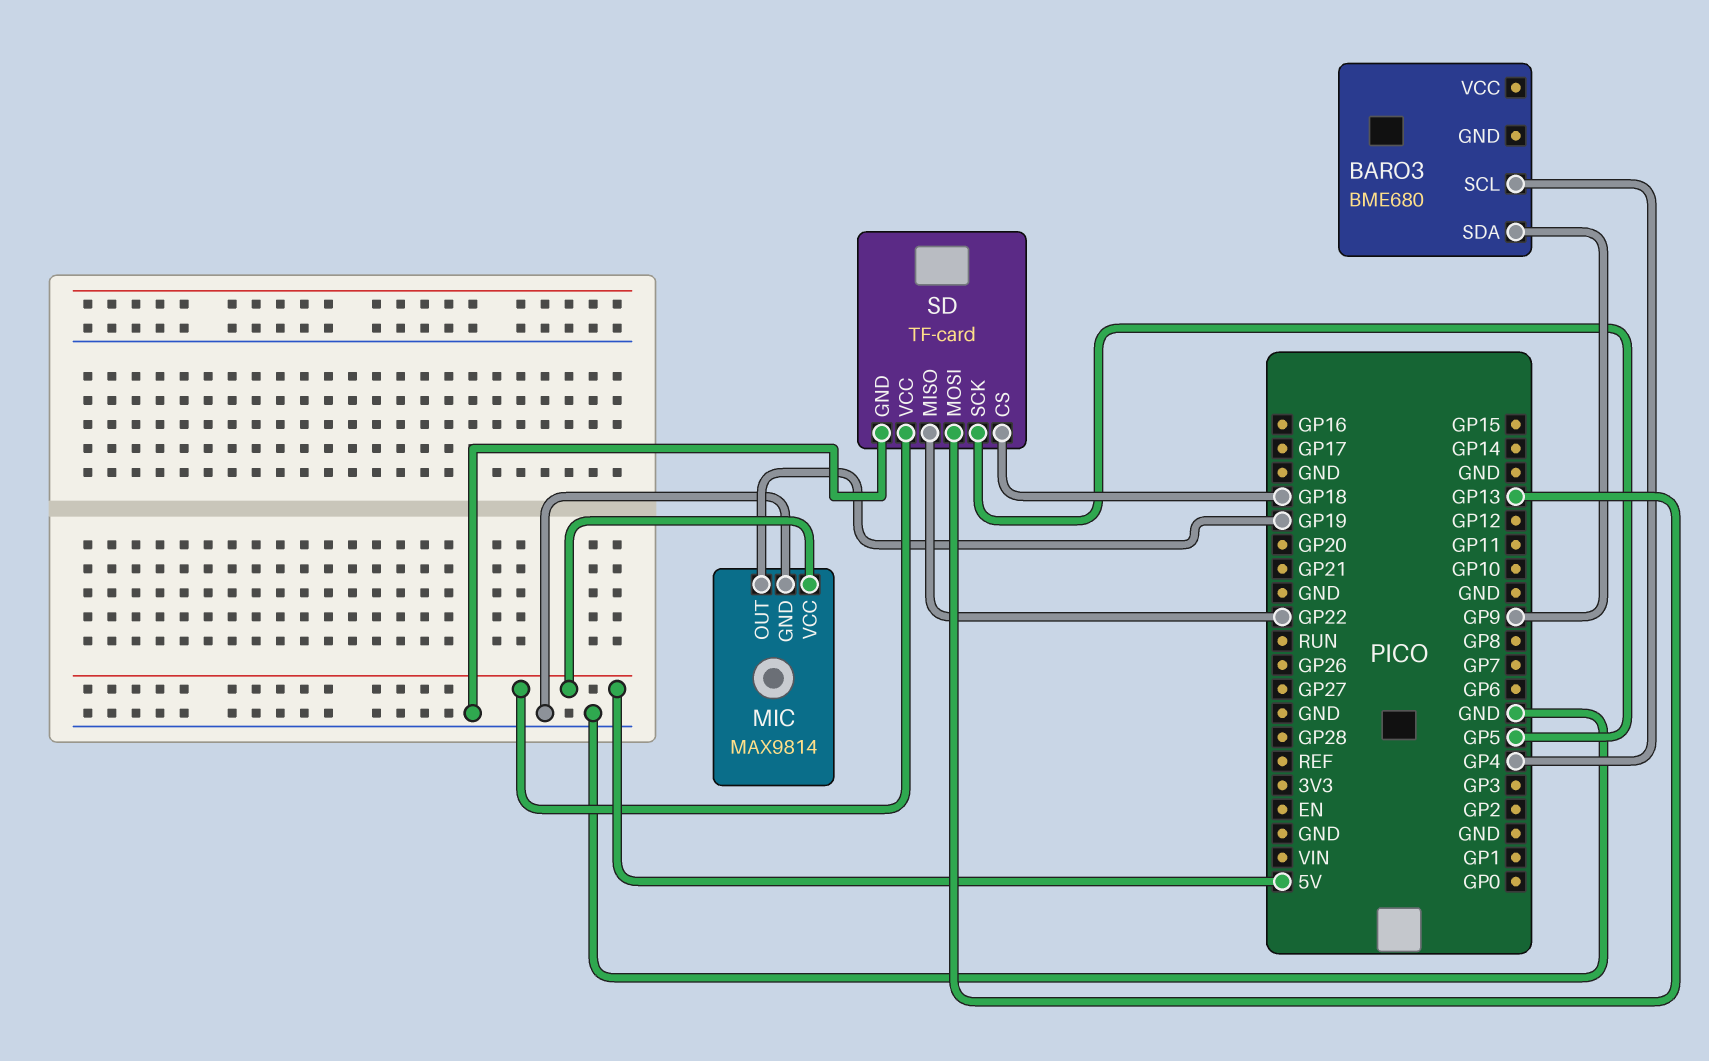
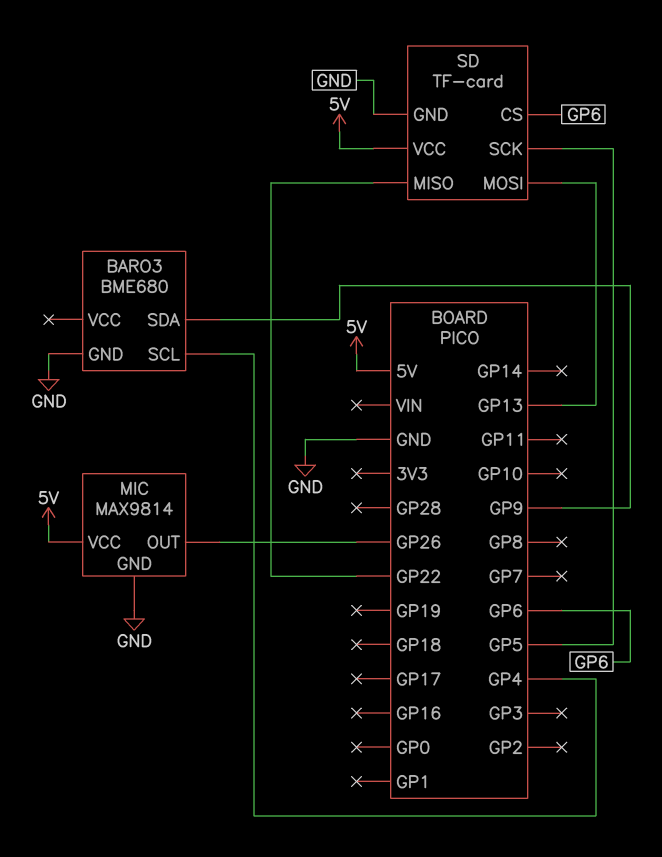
BARO3 pin GND: none -> GND
MIC pin OUT: GP19 -> GP26
SD pin CS: GP18 -> GP6

